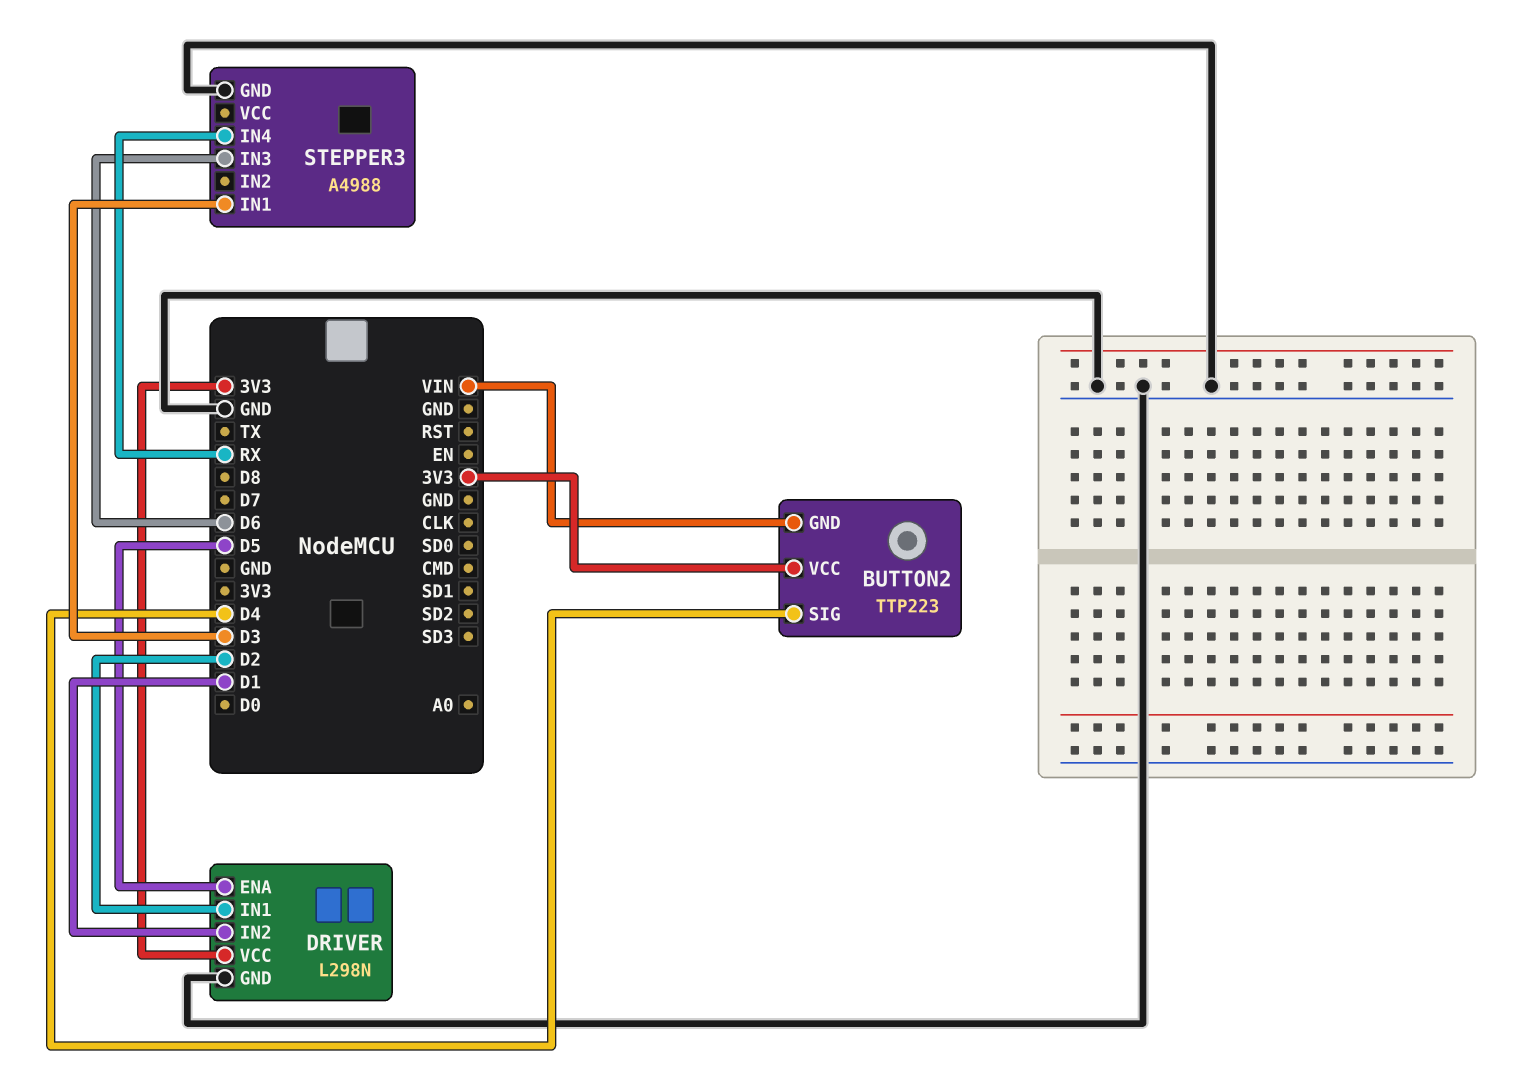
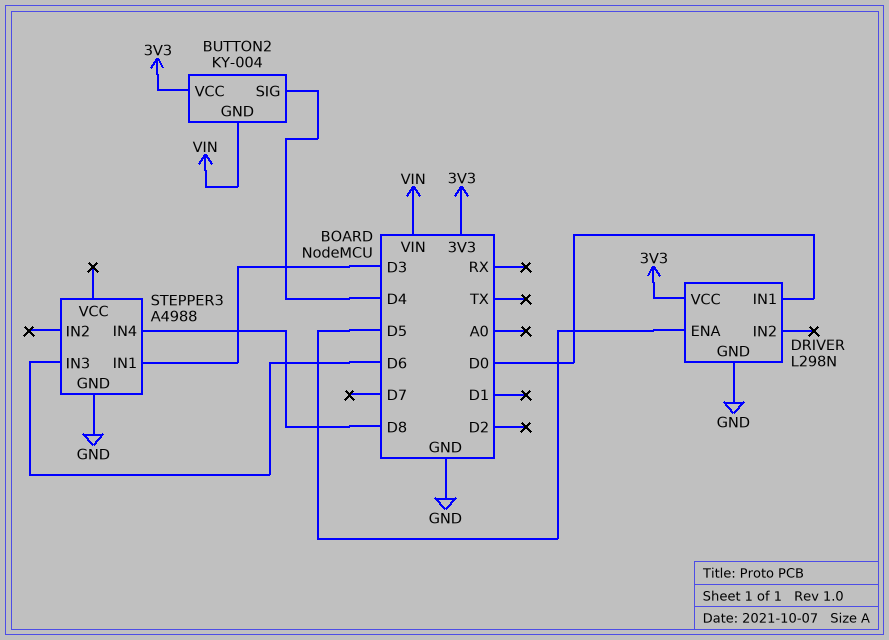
BUTTON2: TTP223 -> KY-004
DRIVER pin IN1: D2 -> D0
DRIVER pin IN2: D1 -> none
STEPPER3 pin IN4: RX -> D8

